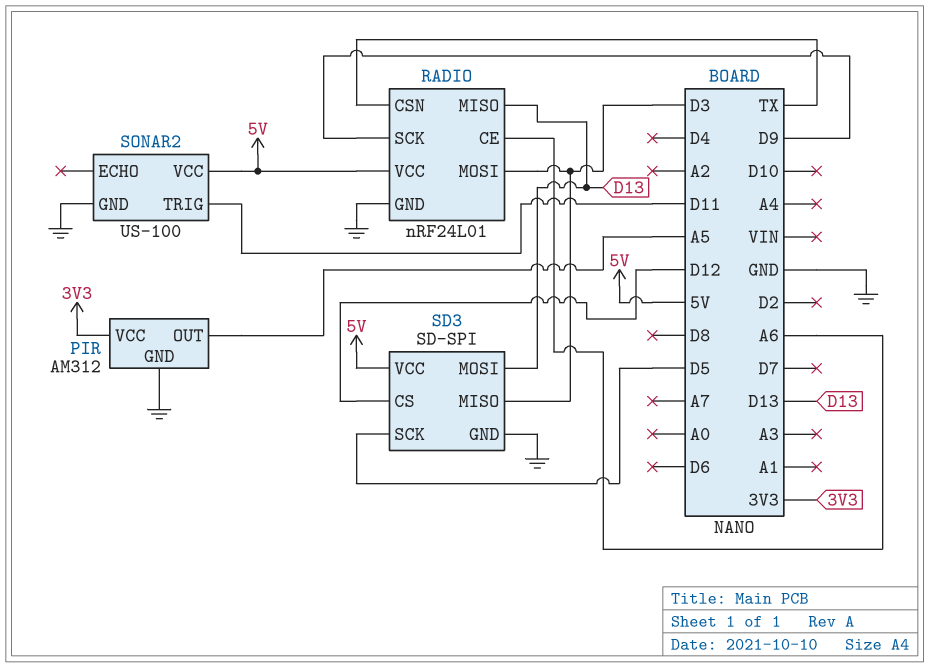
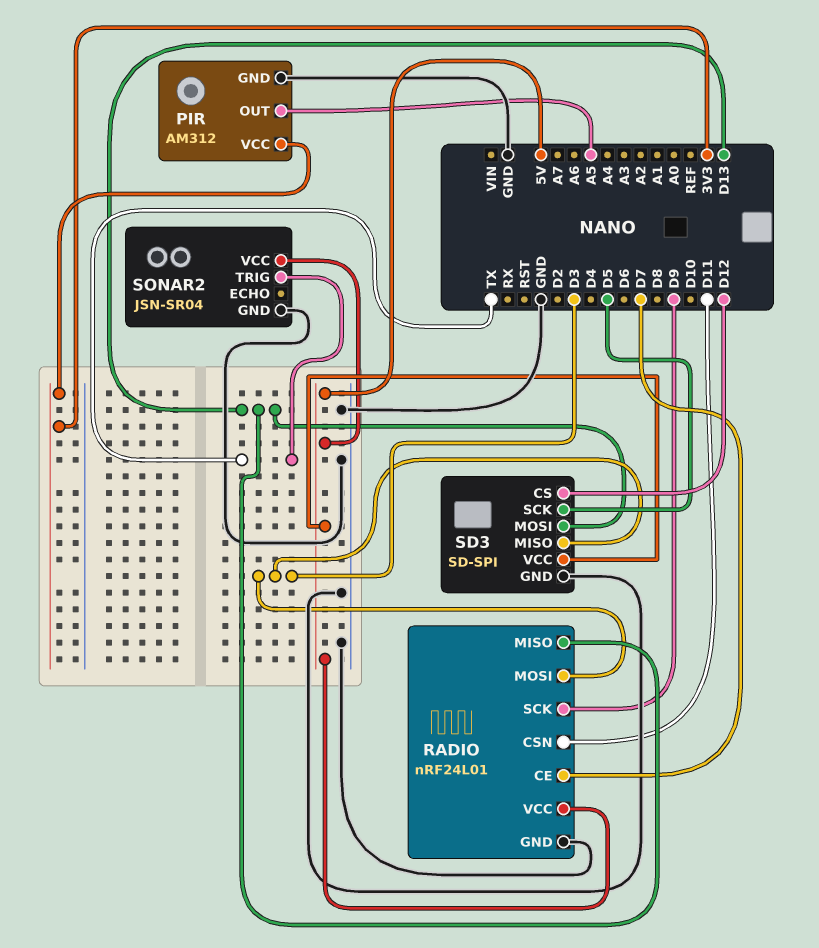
RADIO pin CE: A6 -> D7
RADIO pin CSN: TX -> D11
SONAR2: US-100 -> JSN-SR04
SONAR2 pin TRIG: D11 -> TX

